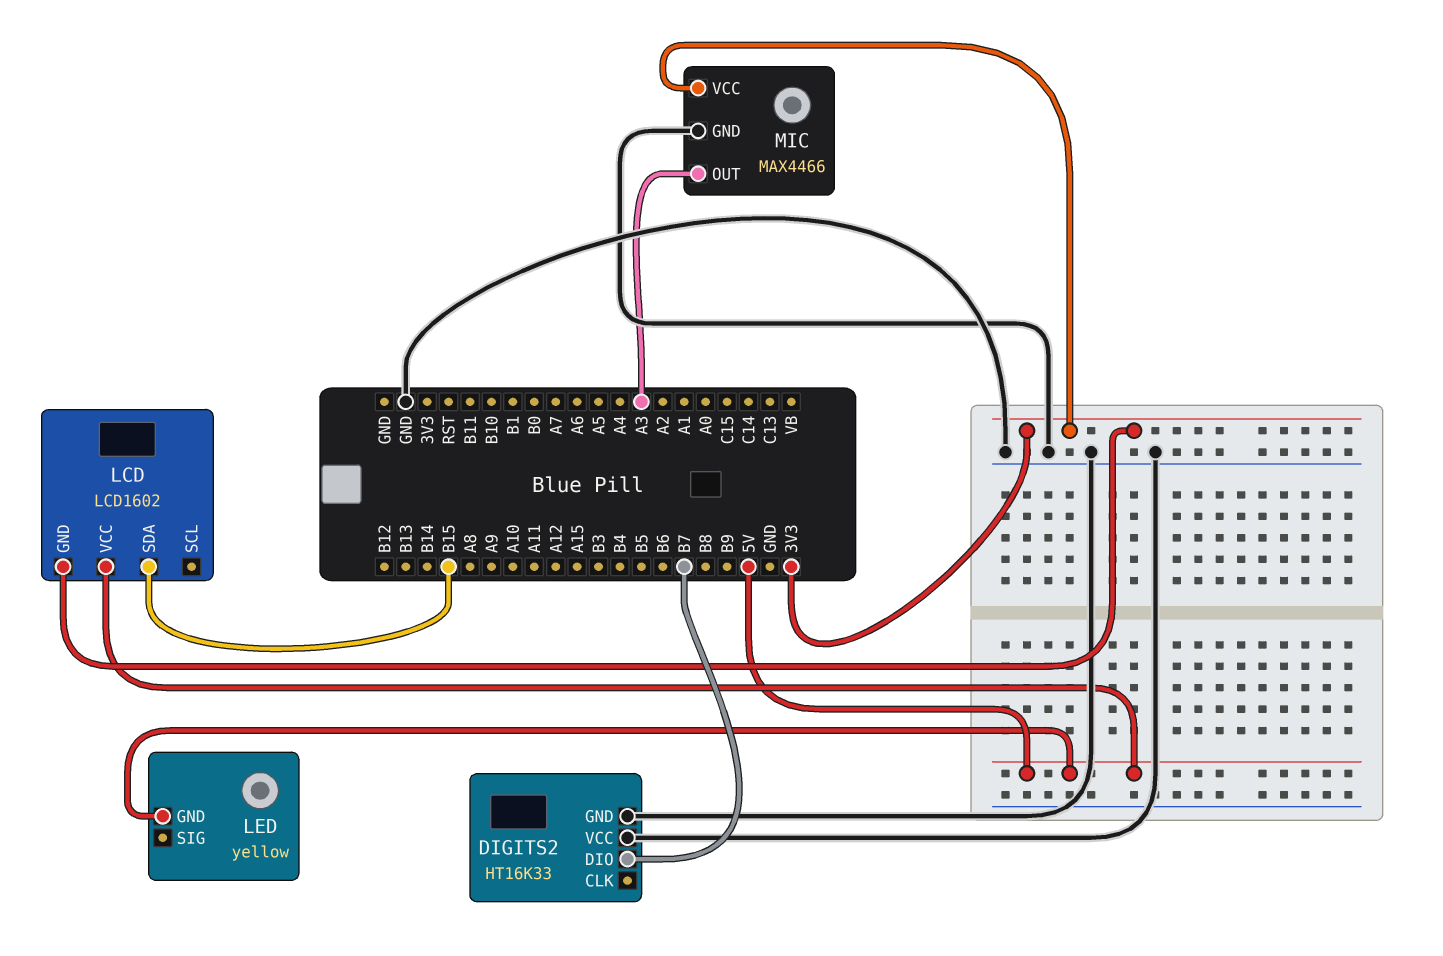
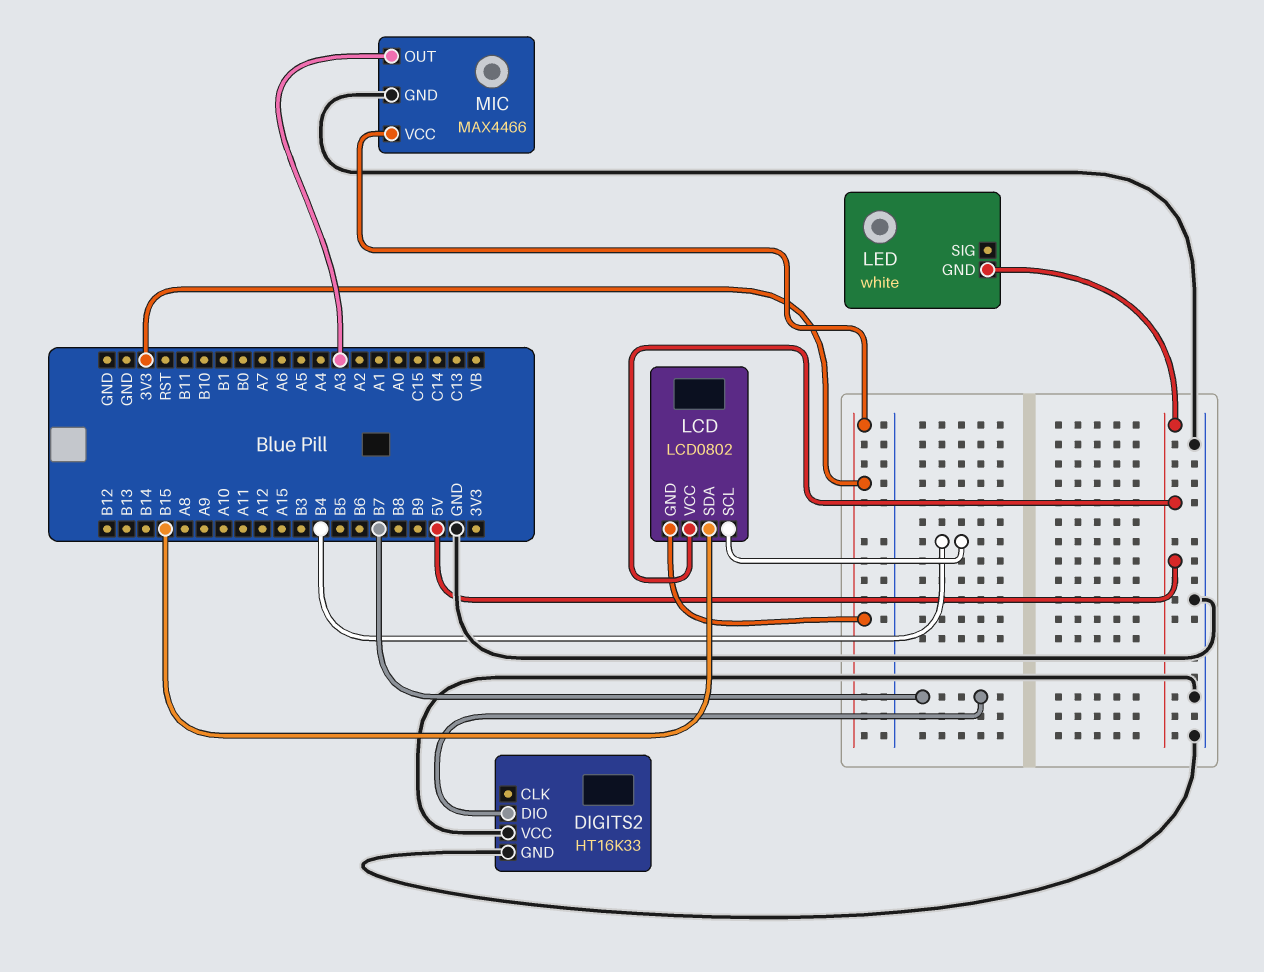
LCD: LCD1602 -> LCD0802
LCD pin SCL: none -> B4
LED: yellow -> white

